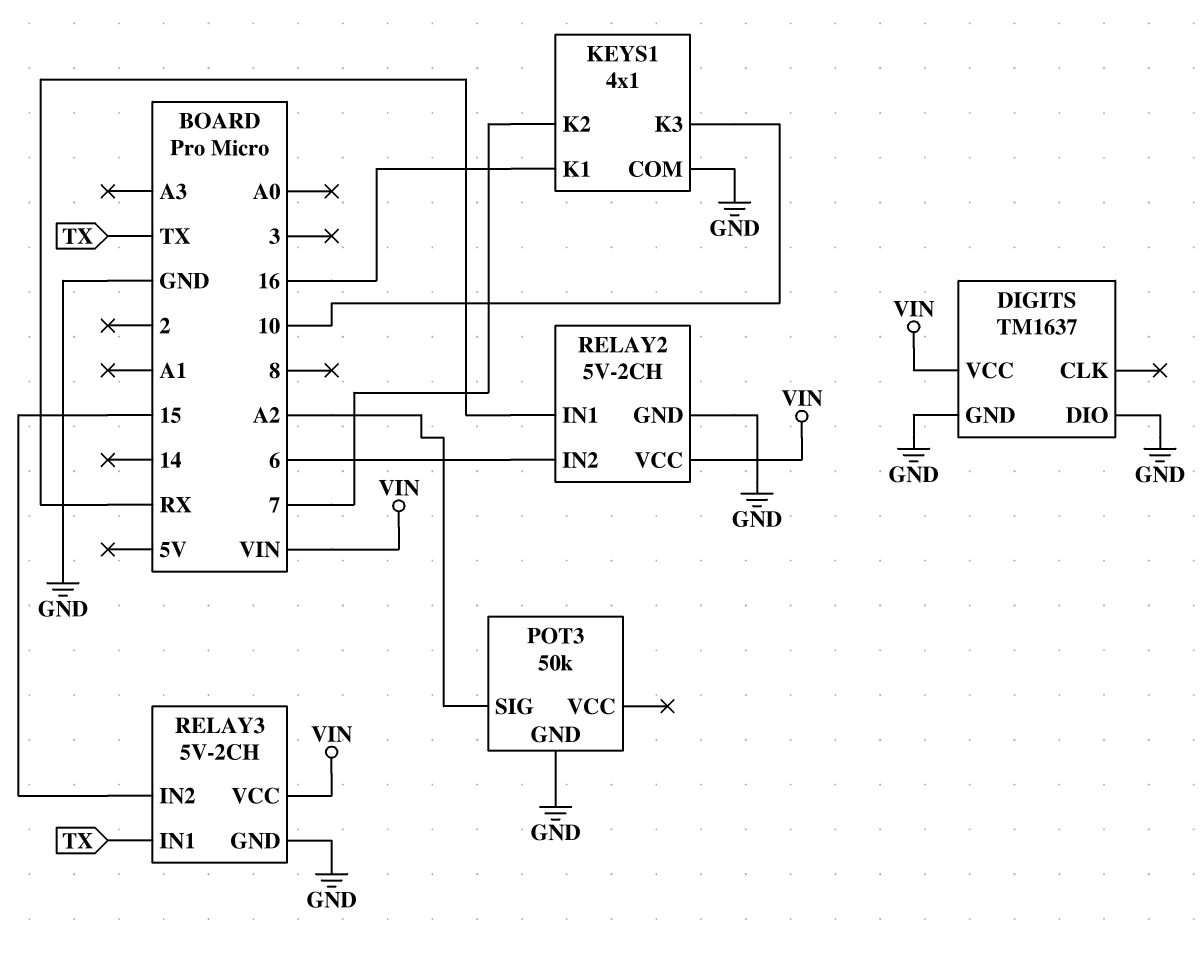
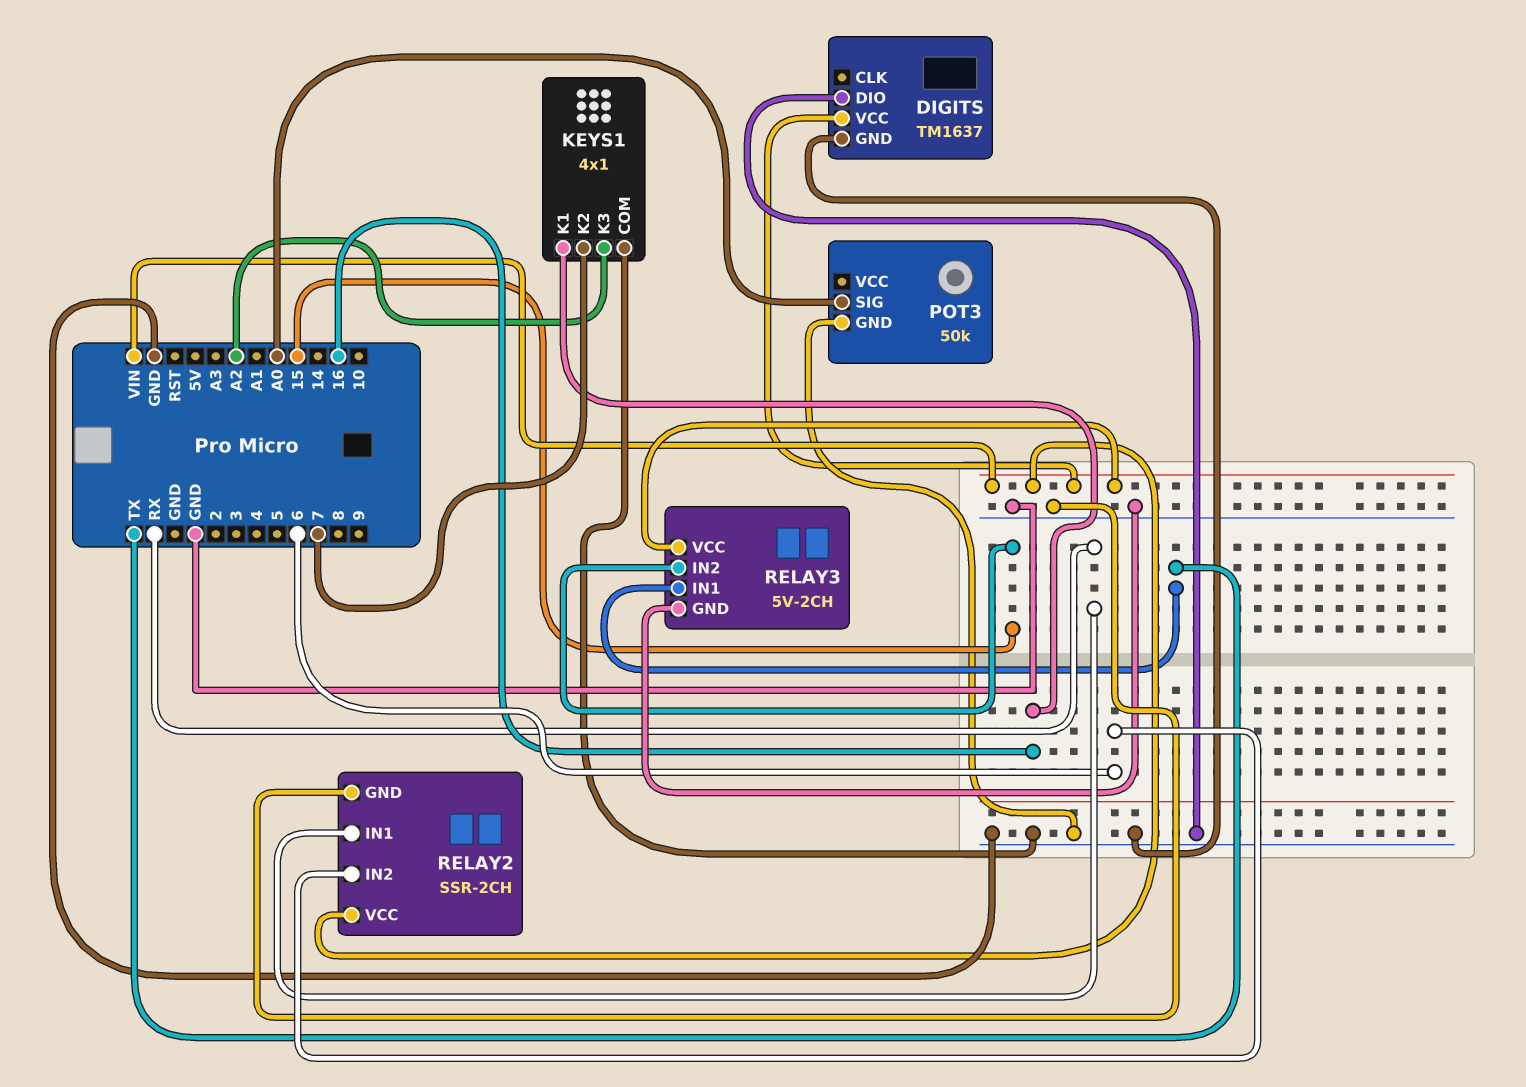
KEYS1 pin K3: 10 -> A2
POT3 pin SIG: A2 -> A0
RELAY2: 5V-2CH -> SSR-2CH

